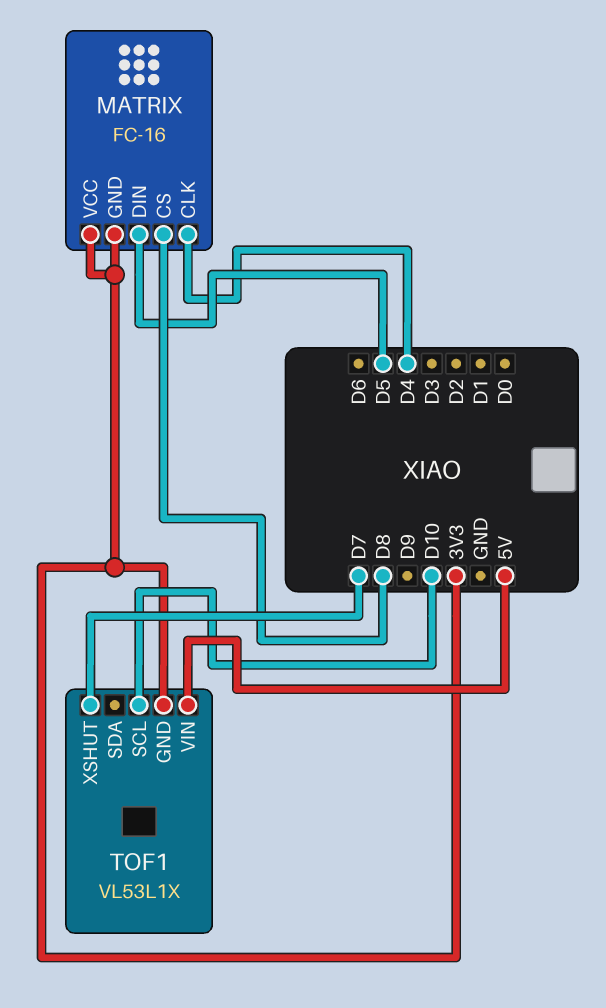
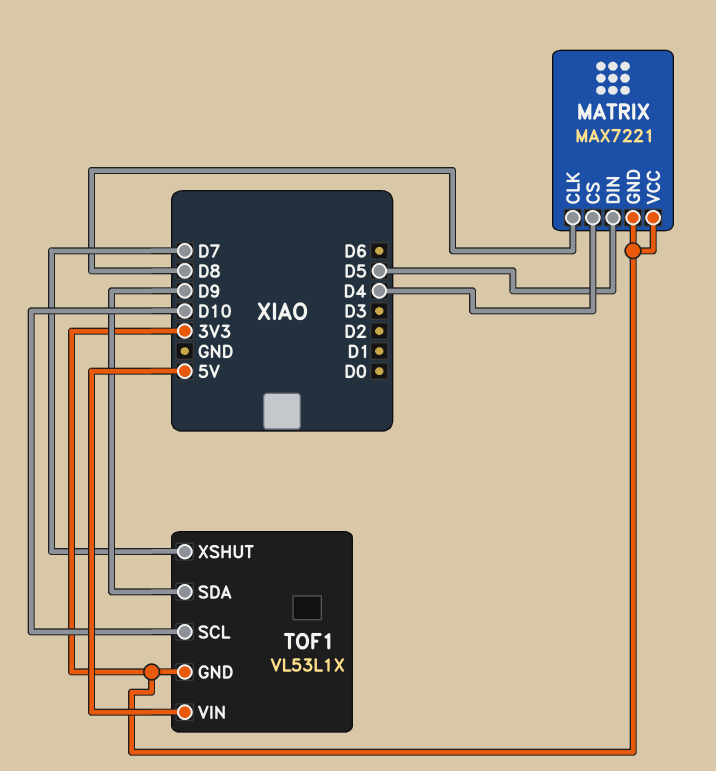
MATRIX: FC-16 -> MAX7221
MATRIX pin CLK: D4 -> D8
MATRIX pin CS: D8 -> D4
TOF1 pin SDA: none -> D9

